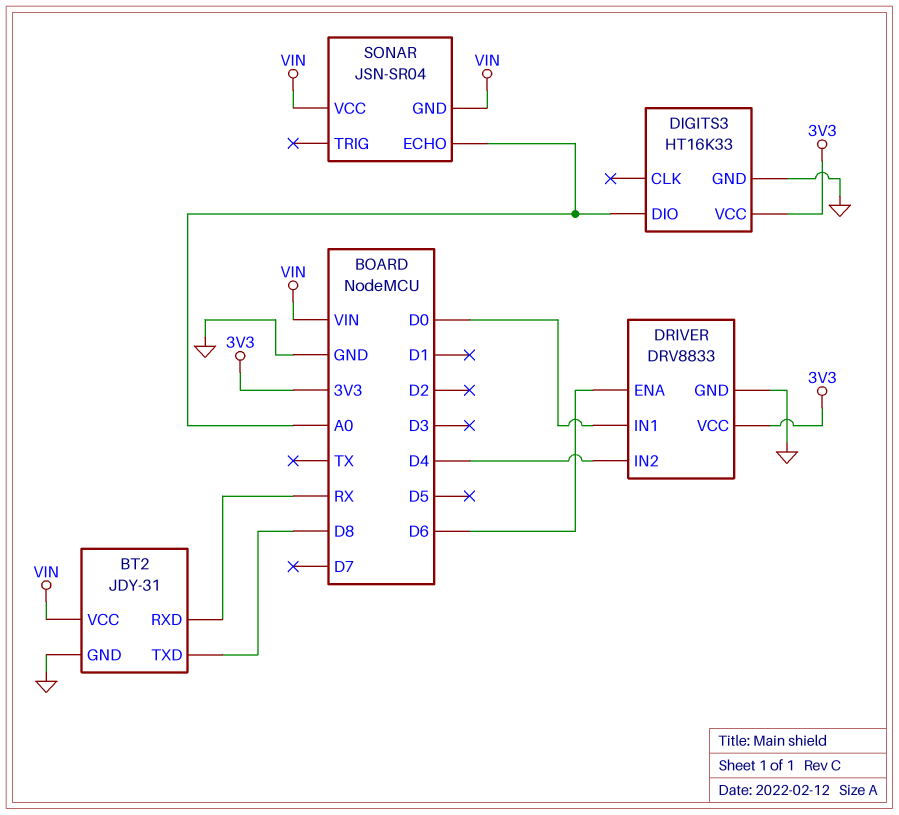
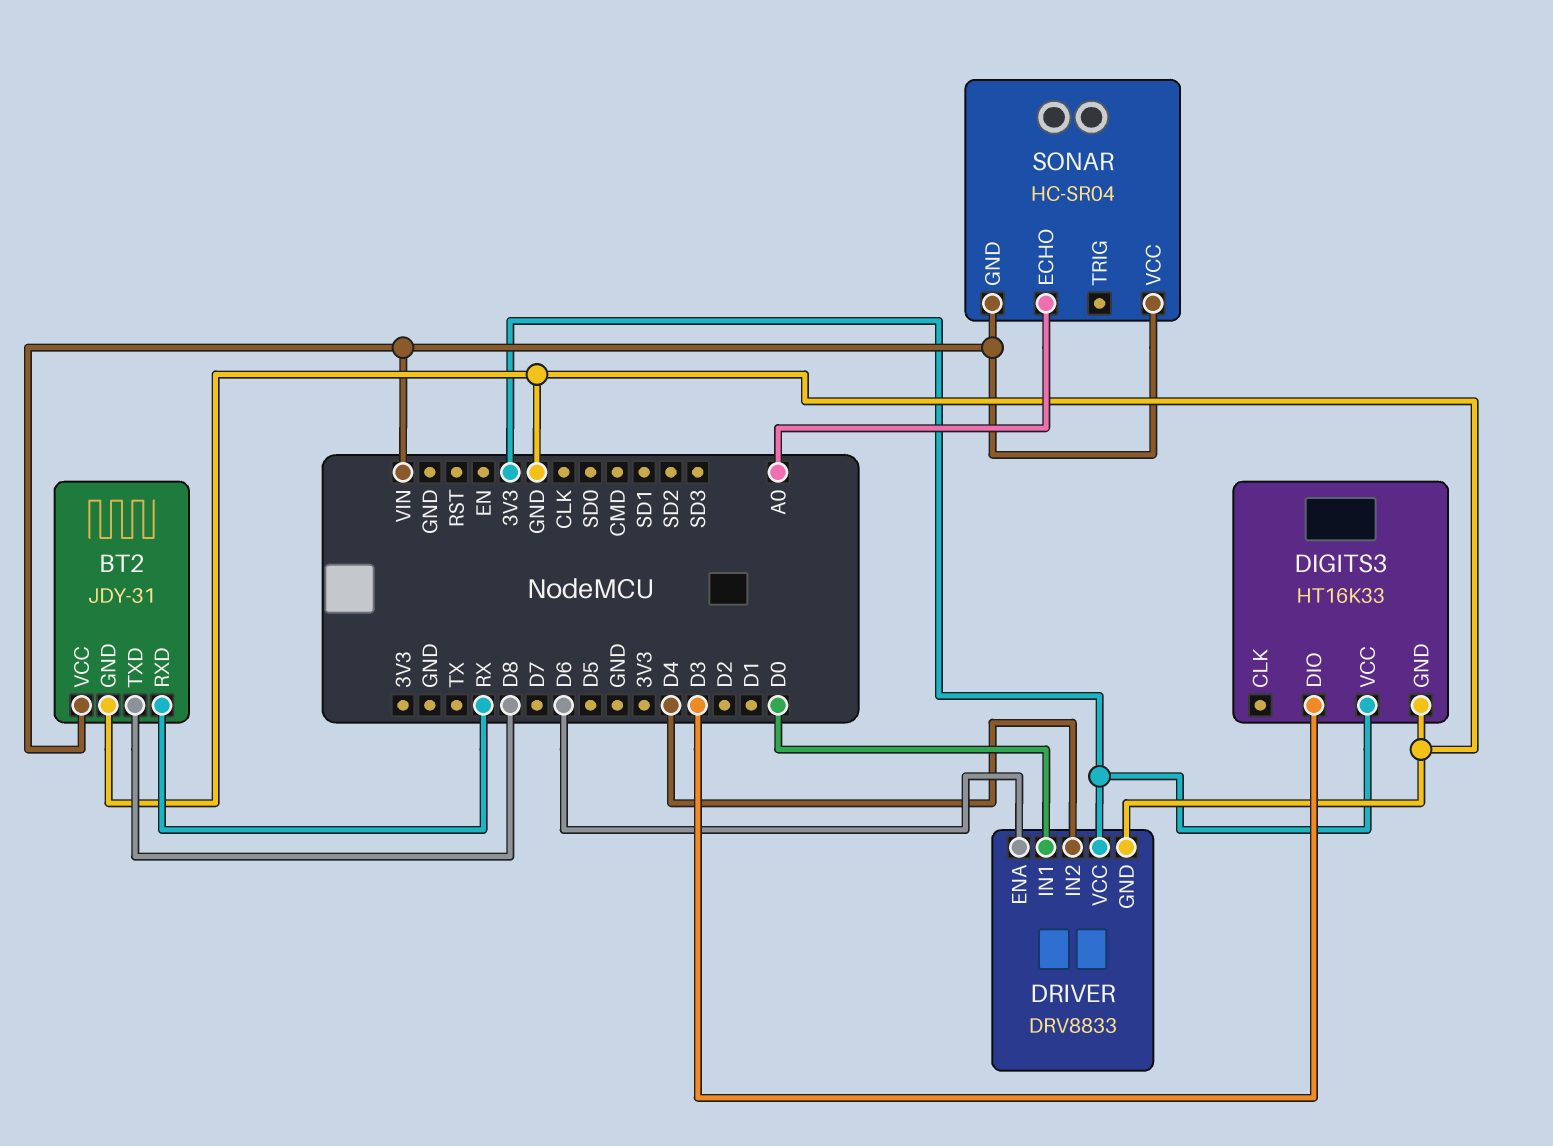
DIGITS3 pin DIO: A0 -> D3
SONAR: JSN-SR04 -> HC-SR04

